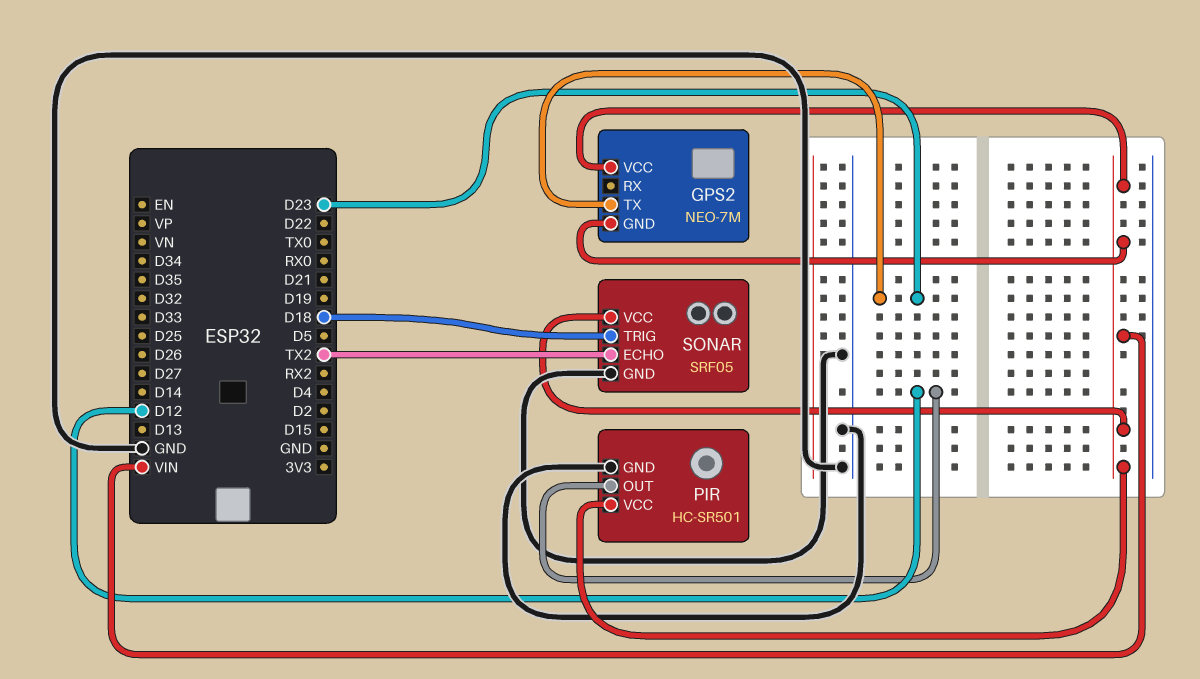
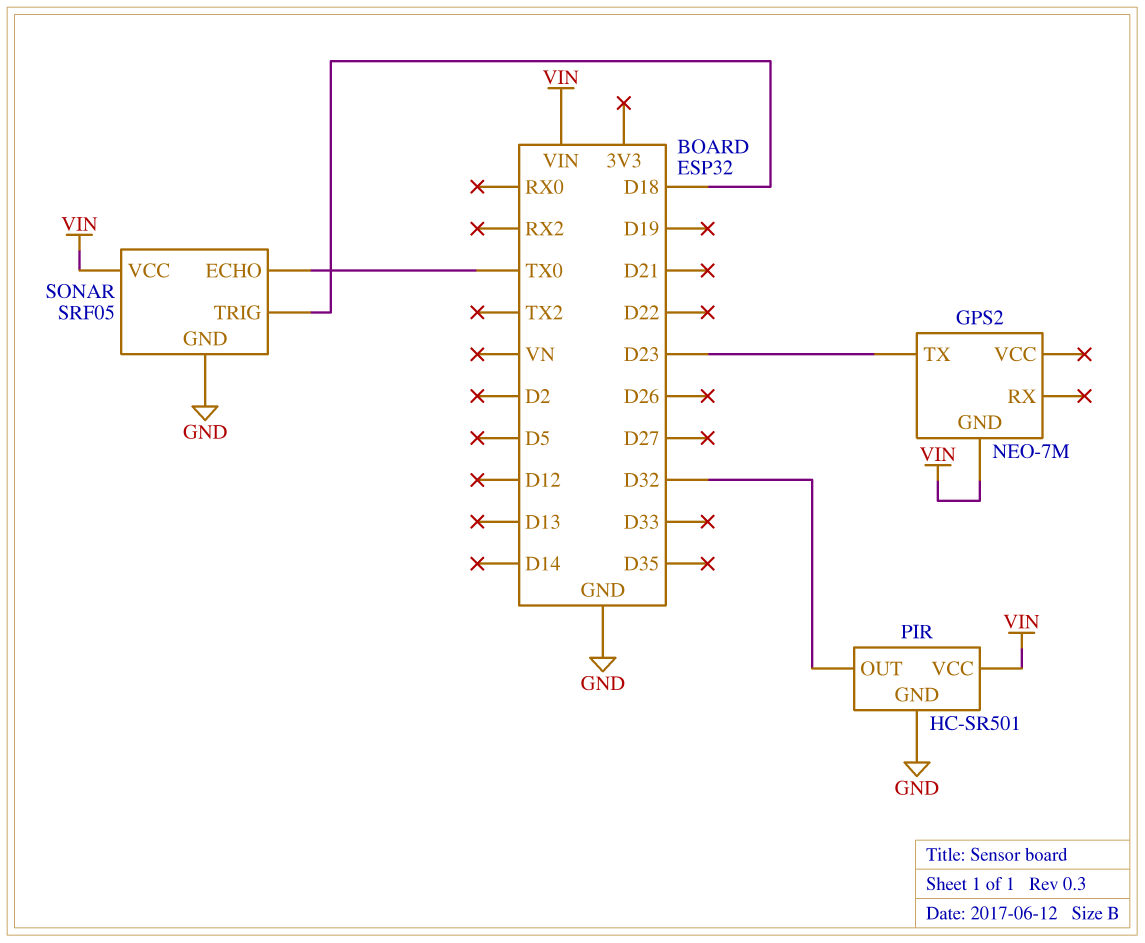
GPS2 pin VCC: VIN -> none
PIR pin OUT: D12 -> D32
SONAR pin ECHO: TX2 -> TX0

